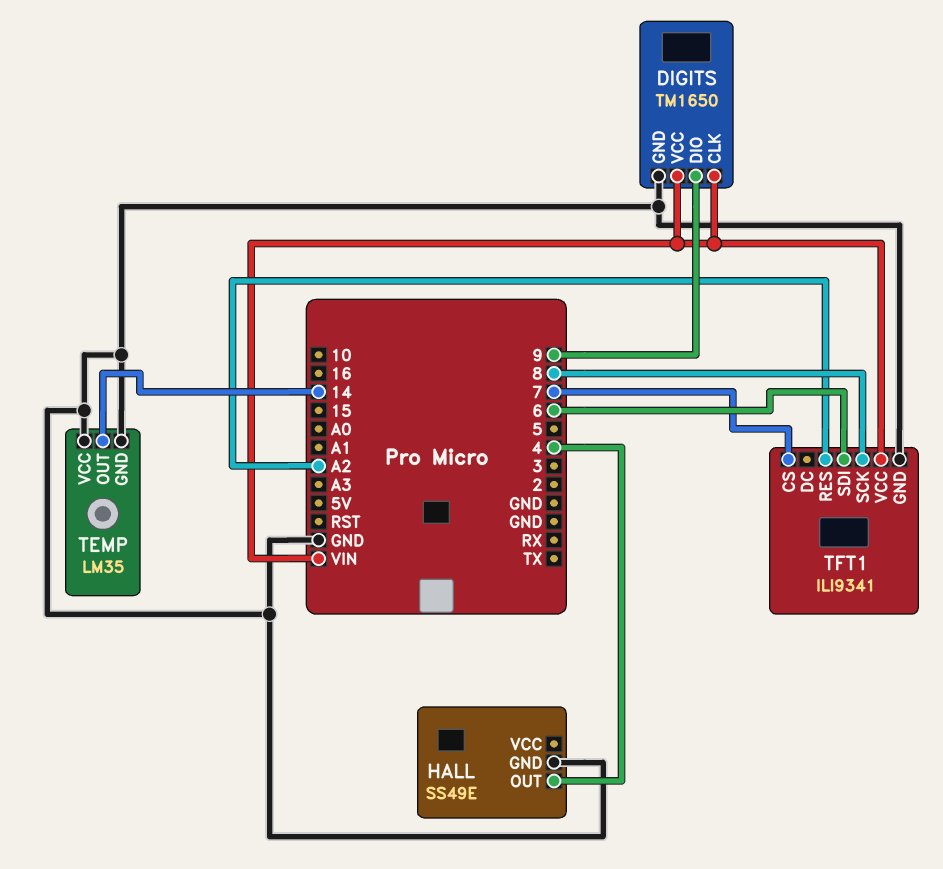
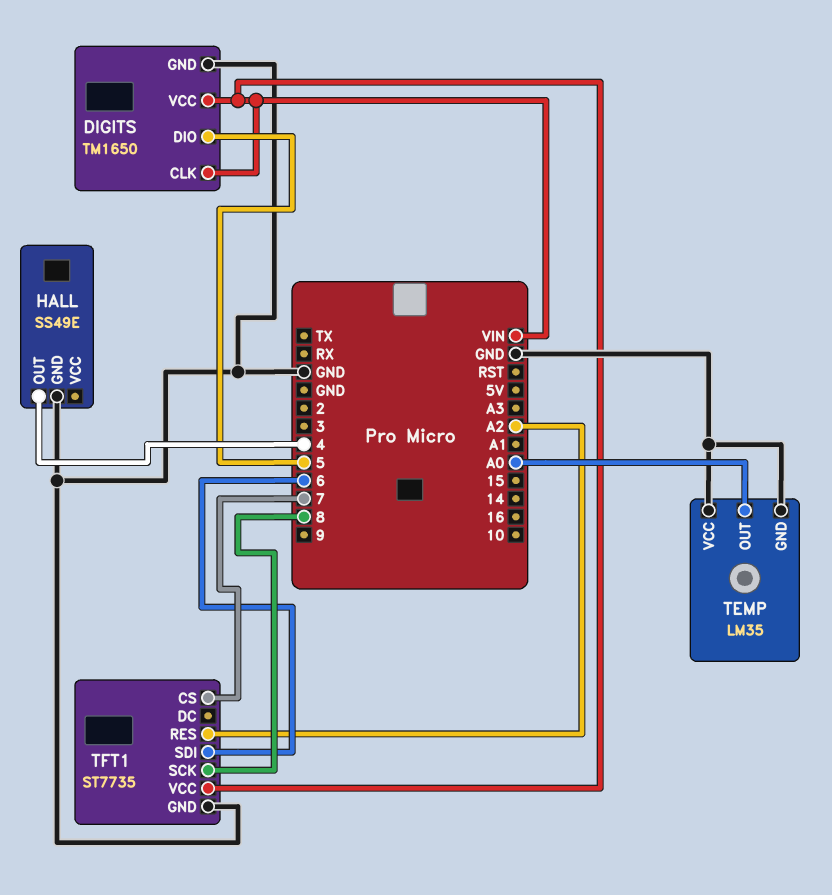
DIGITS pin DIO: 9 -> 5
TEMP pin OUT: 14 -> A0
TFT1: ILI9341 -> ST7735

